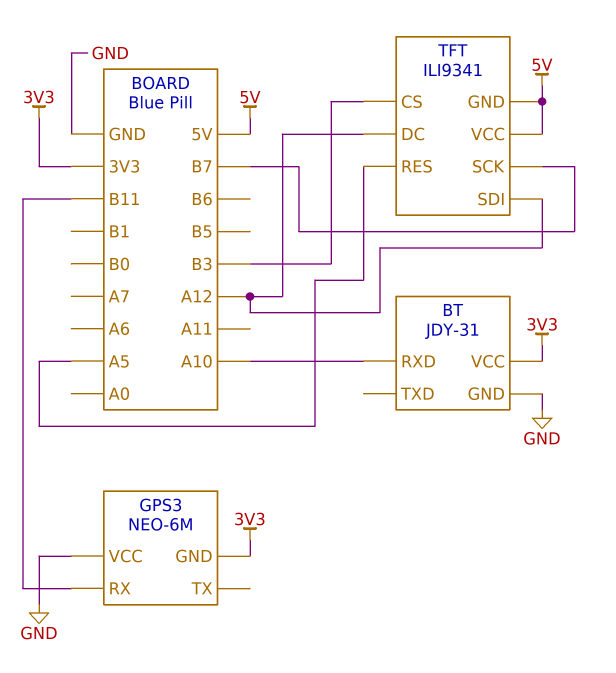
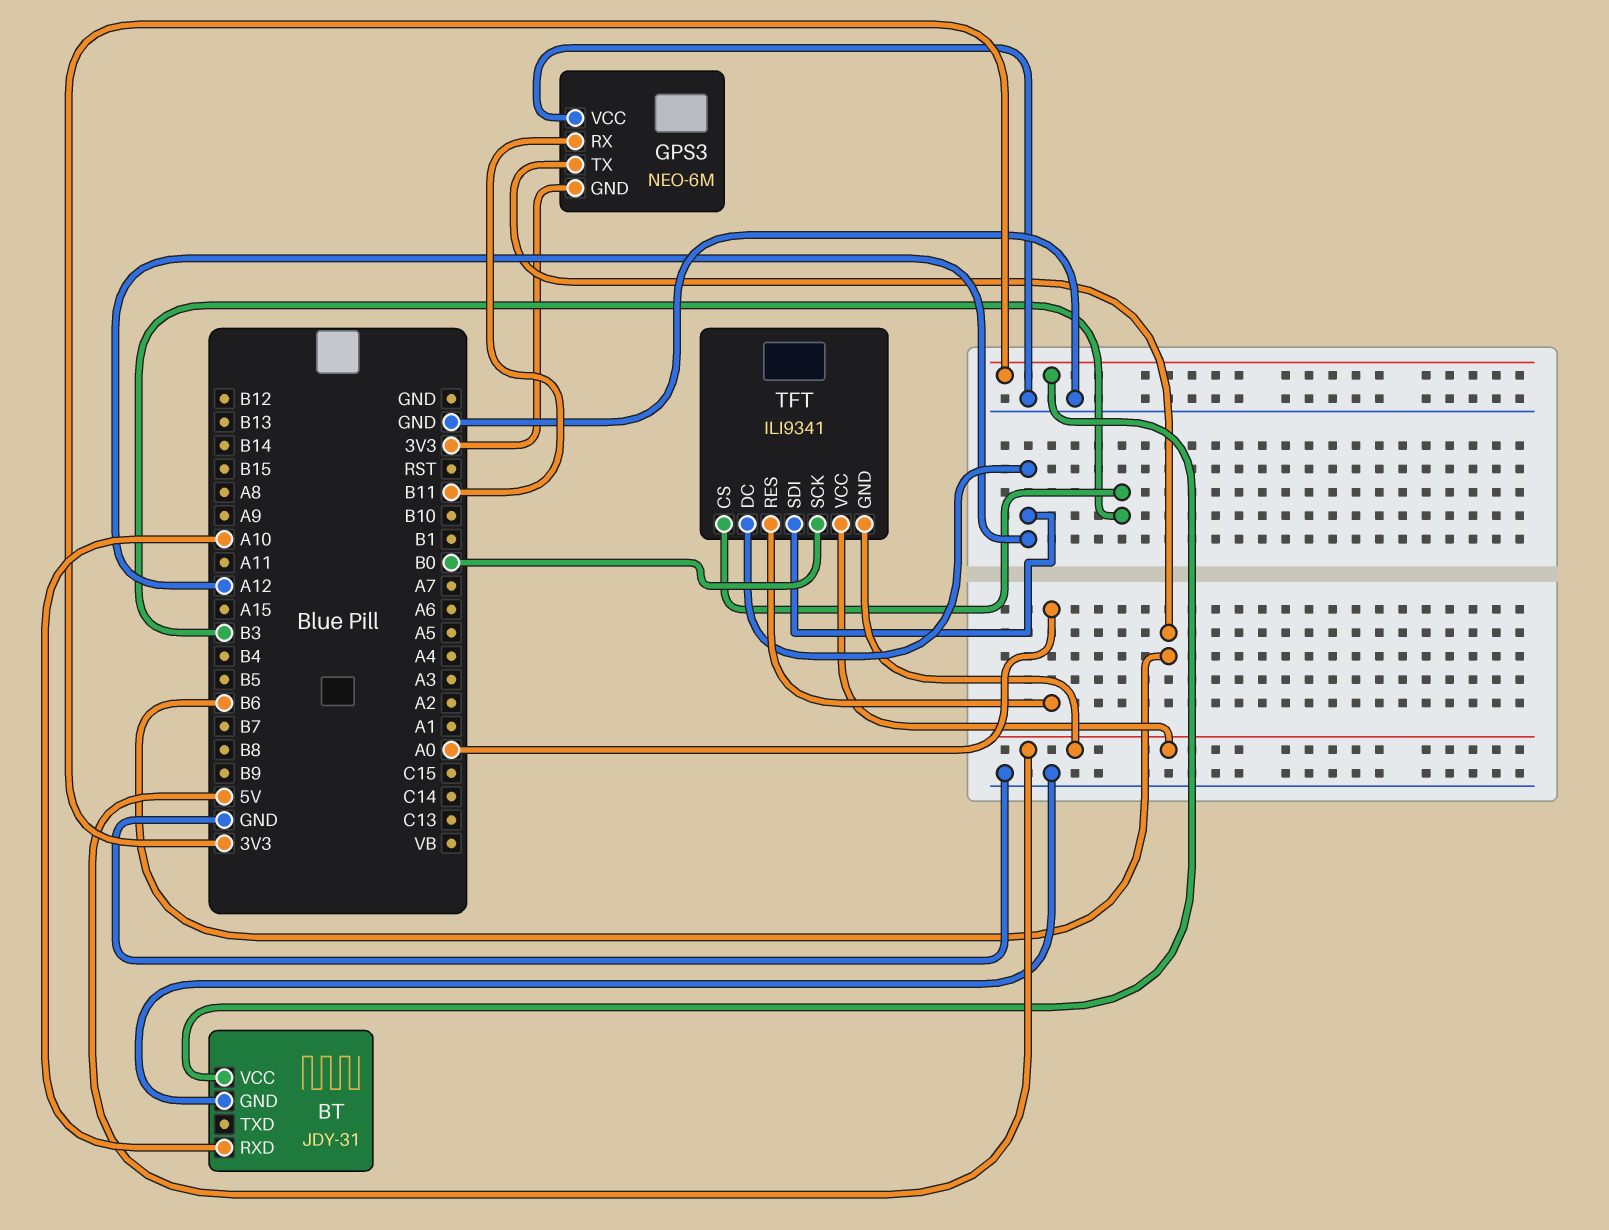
GPS3 pin TX: none -> B6
TFT pin RES: A5 -> A0
TFT pin SCK: B7 -> B0

